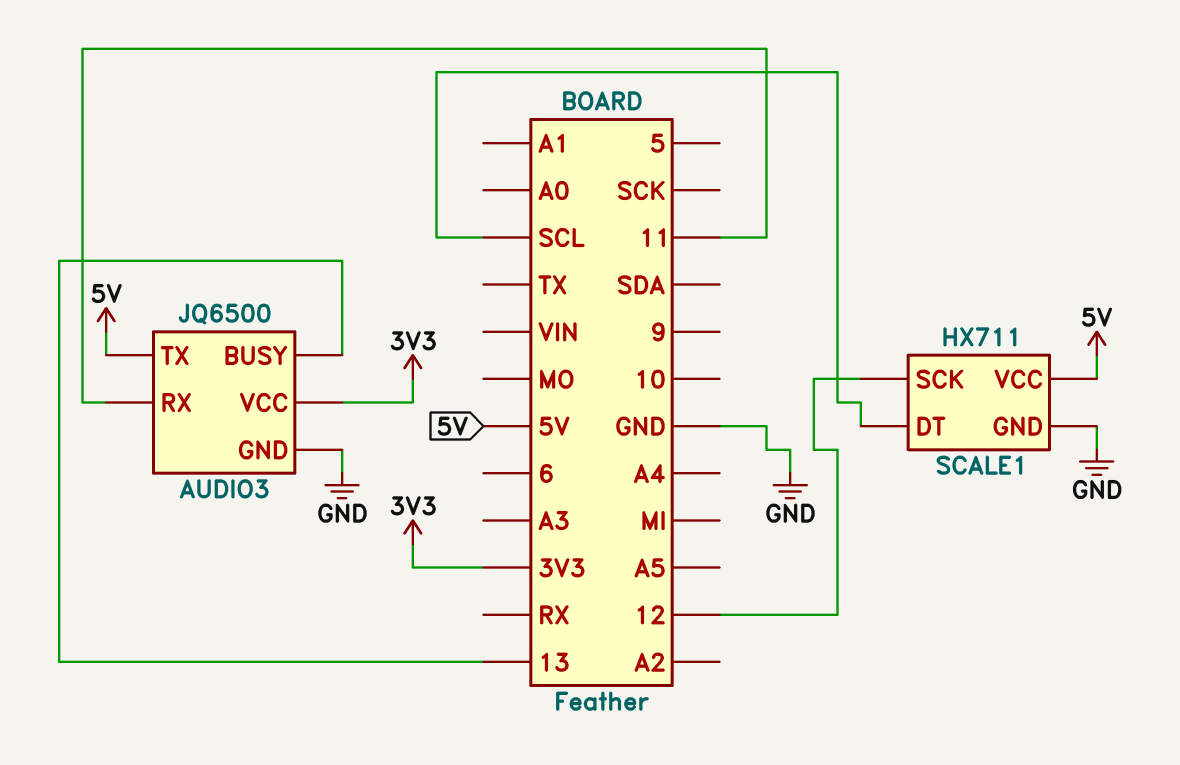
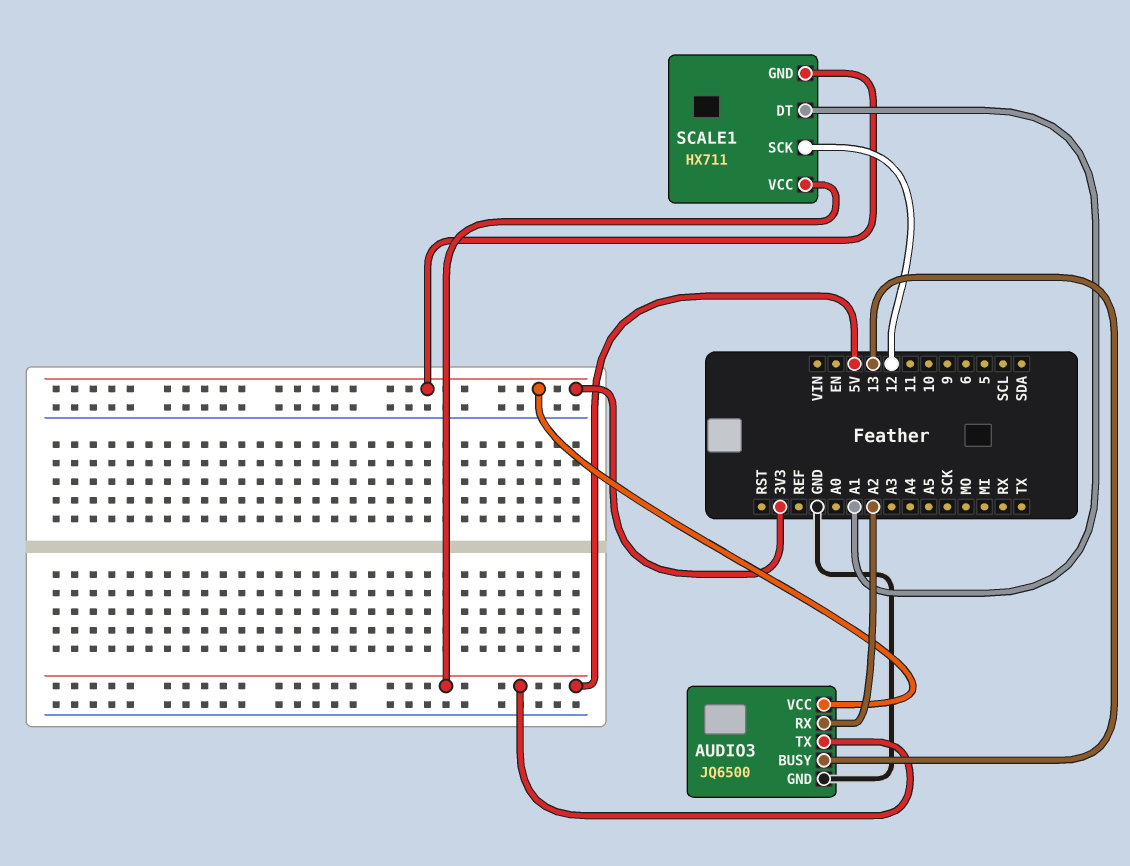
AUDIO3 pin RX: 11 -> A2
SCALE1 pin DT: SCL -> A1
SCALE1 pin GND: GND -> 3V3

